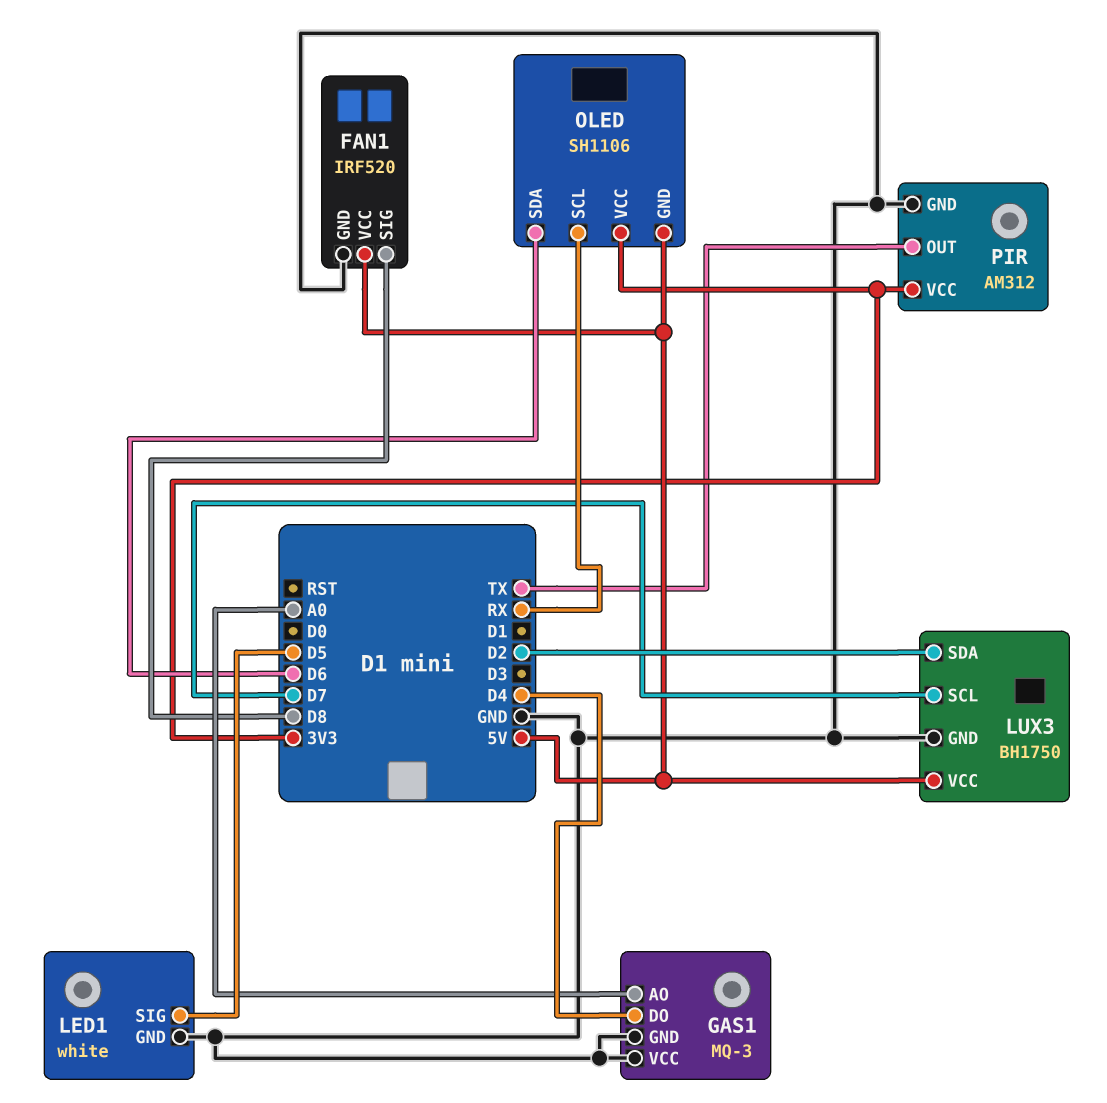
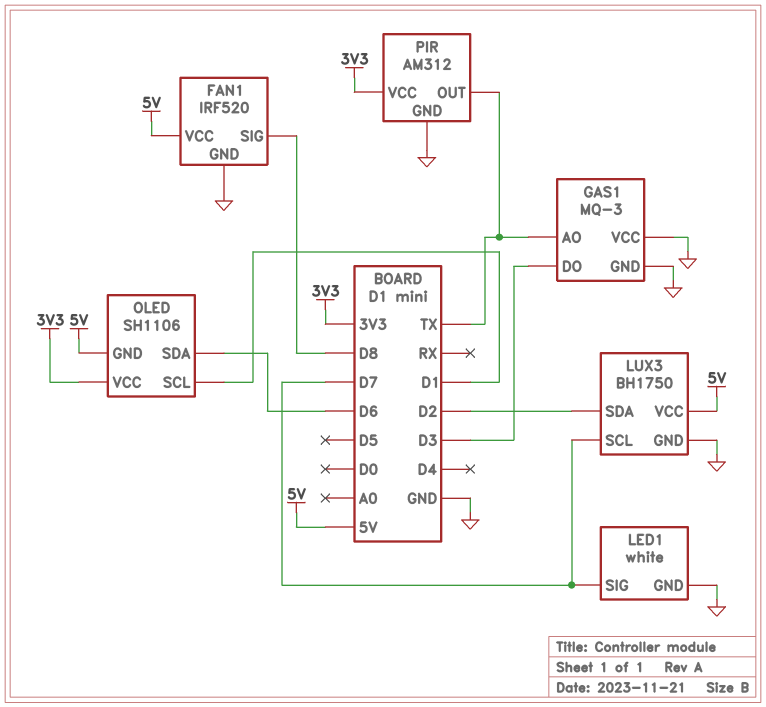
GAS1 pin AO: A0 -> TX
GAS1 pin DO: D4 -> D3
LED1 pin SIG: D5 -> D7
OLED pin SCL: RX -> D1

